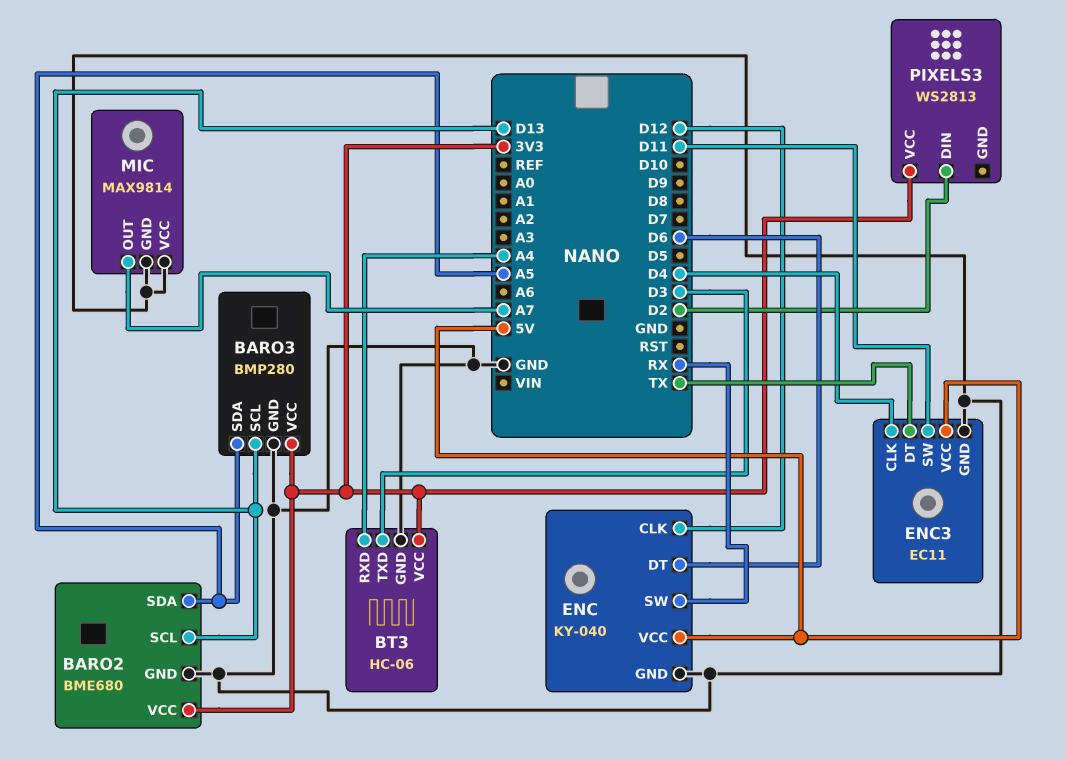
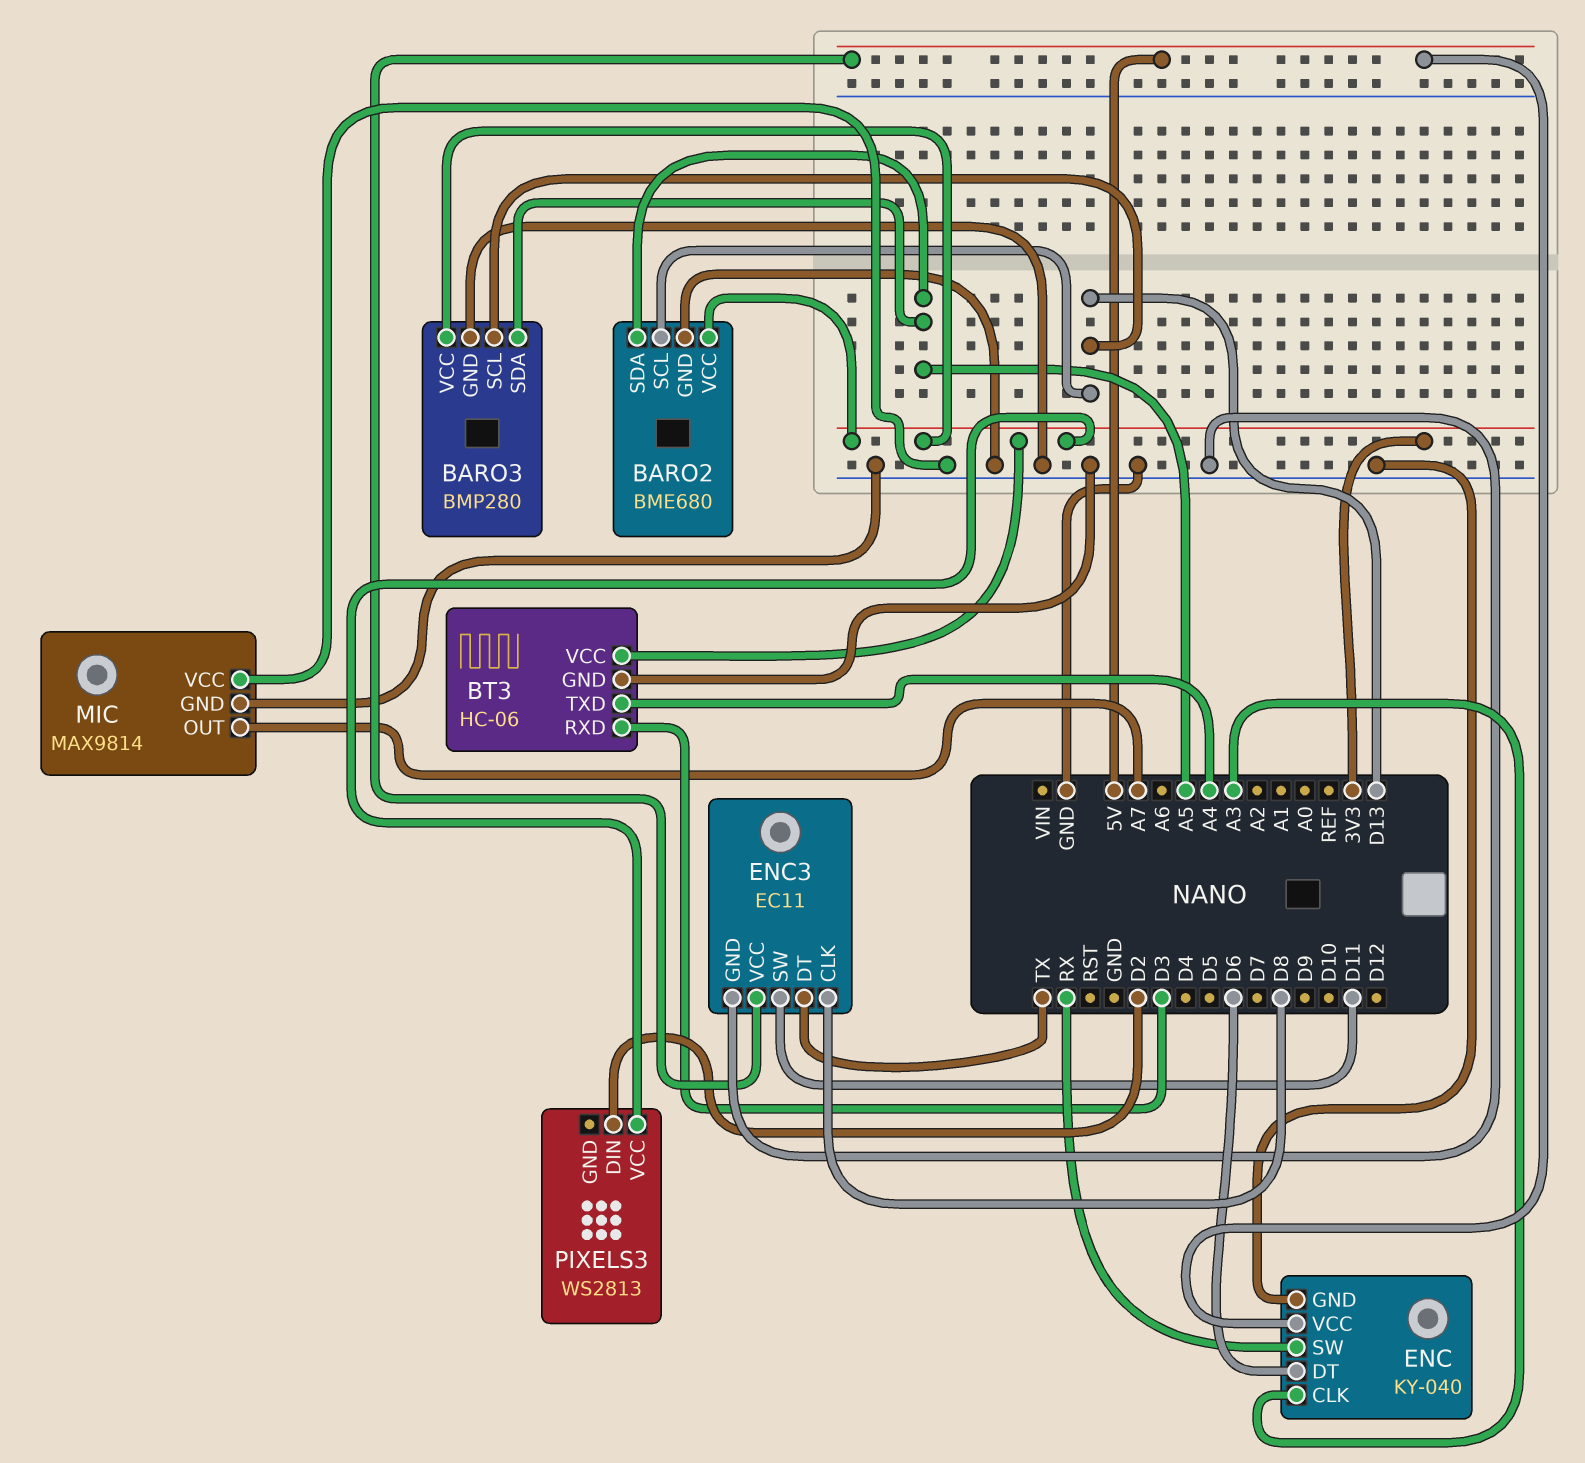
BT3 pin RXD: A4 -> D3
BT3 pin TXD: D3 -> A4
ENC pin CLK: D12 -> A3
ENC3 pin CLK: D4 -> D8

